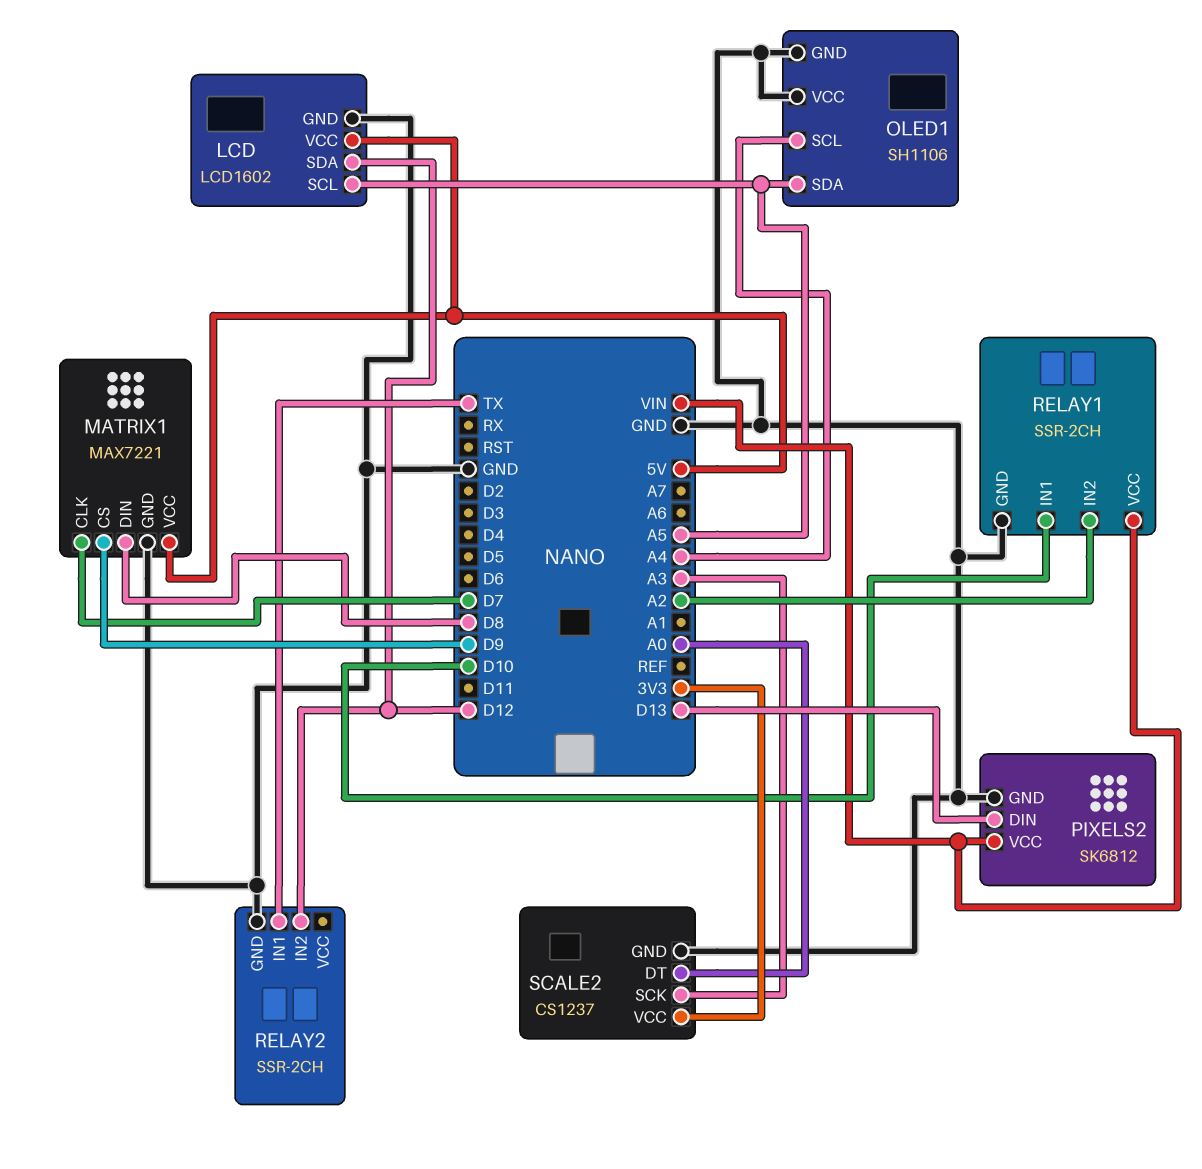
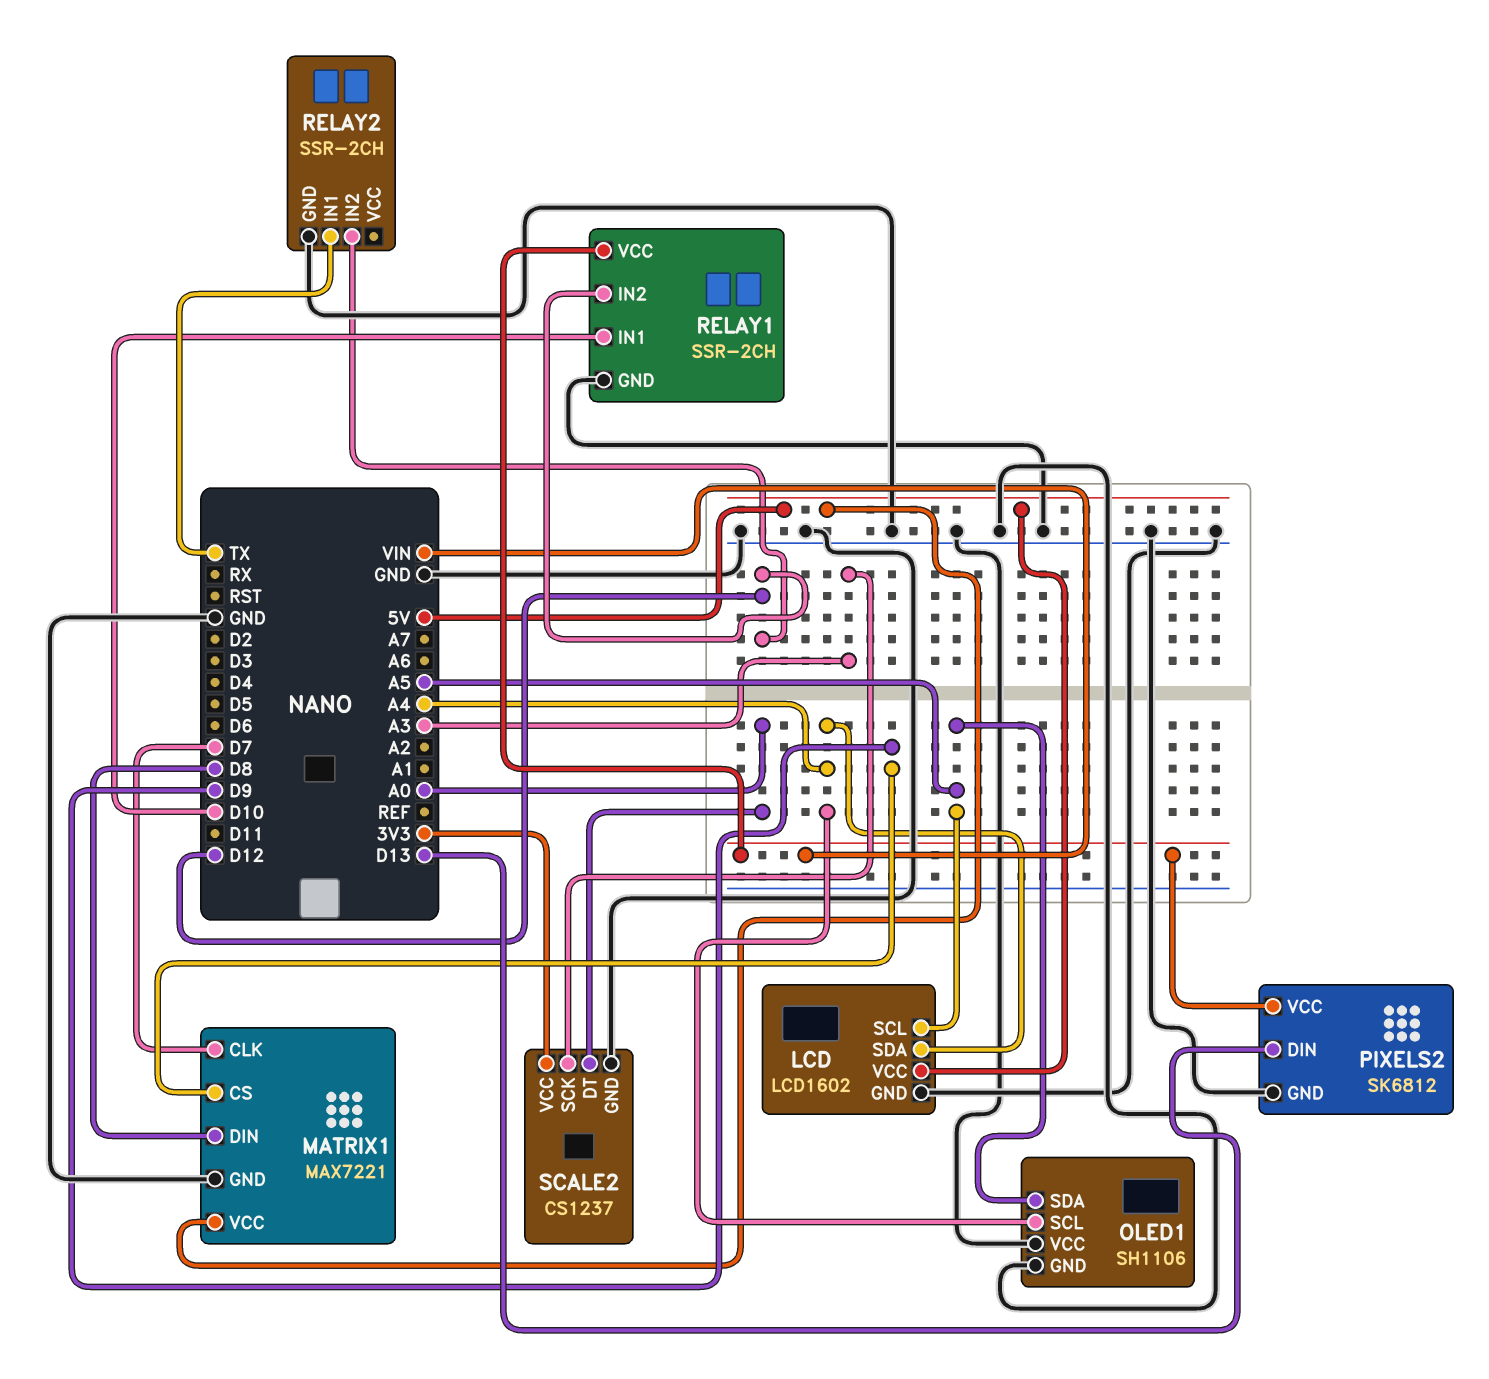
LCD pin SDA: D12 -> A4
RELAY1 pin IN2: A2 -> D12

